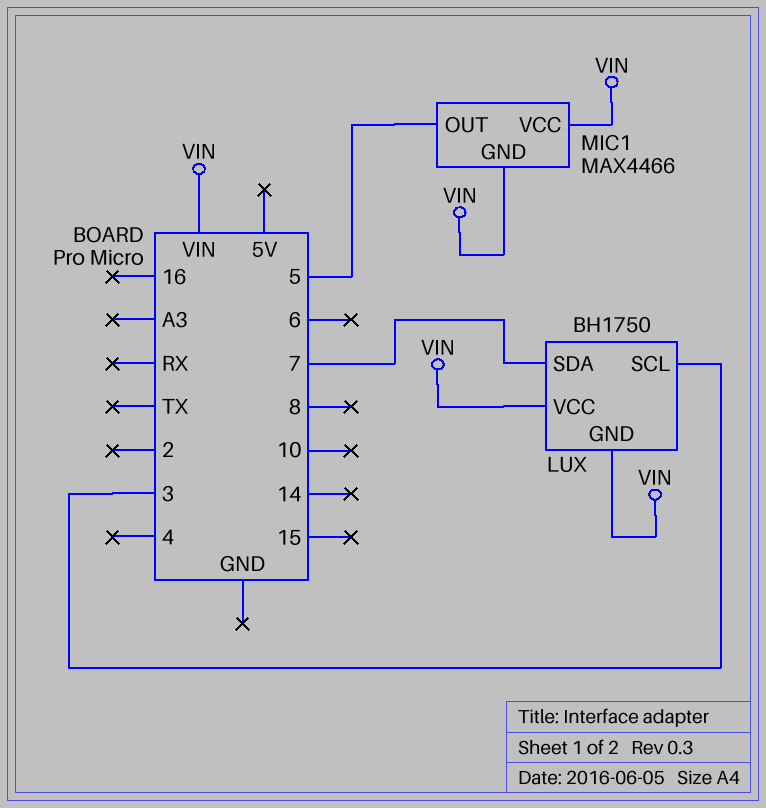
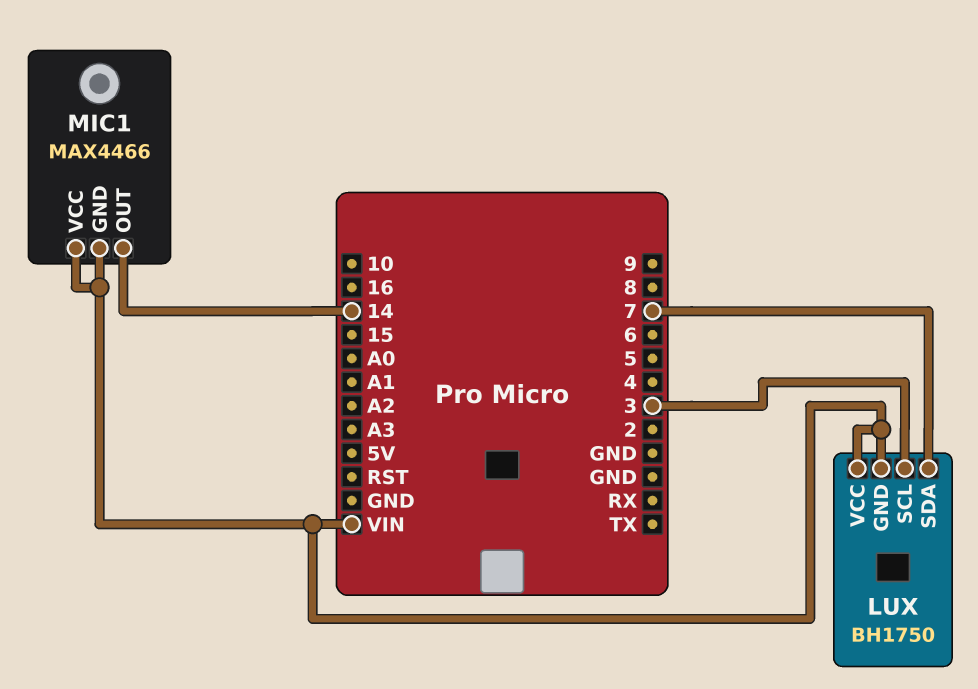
MIC1 pin OUT: 5 -> 14

